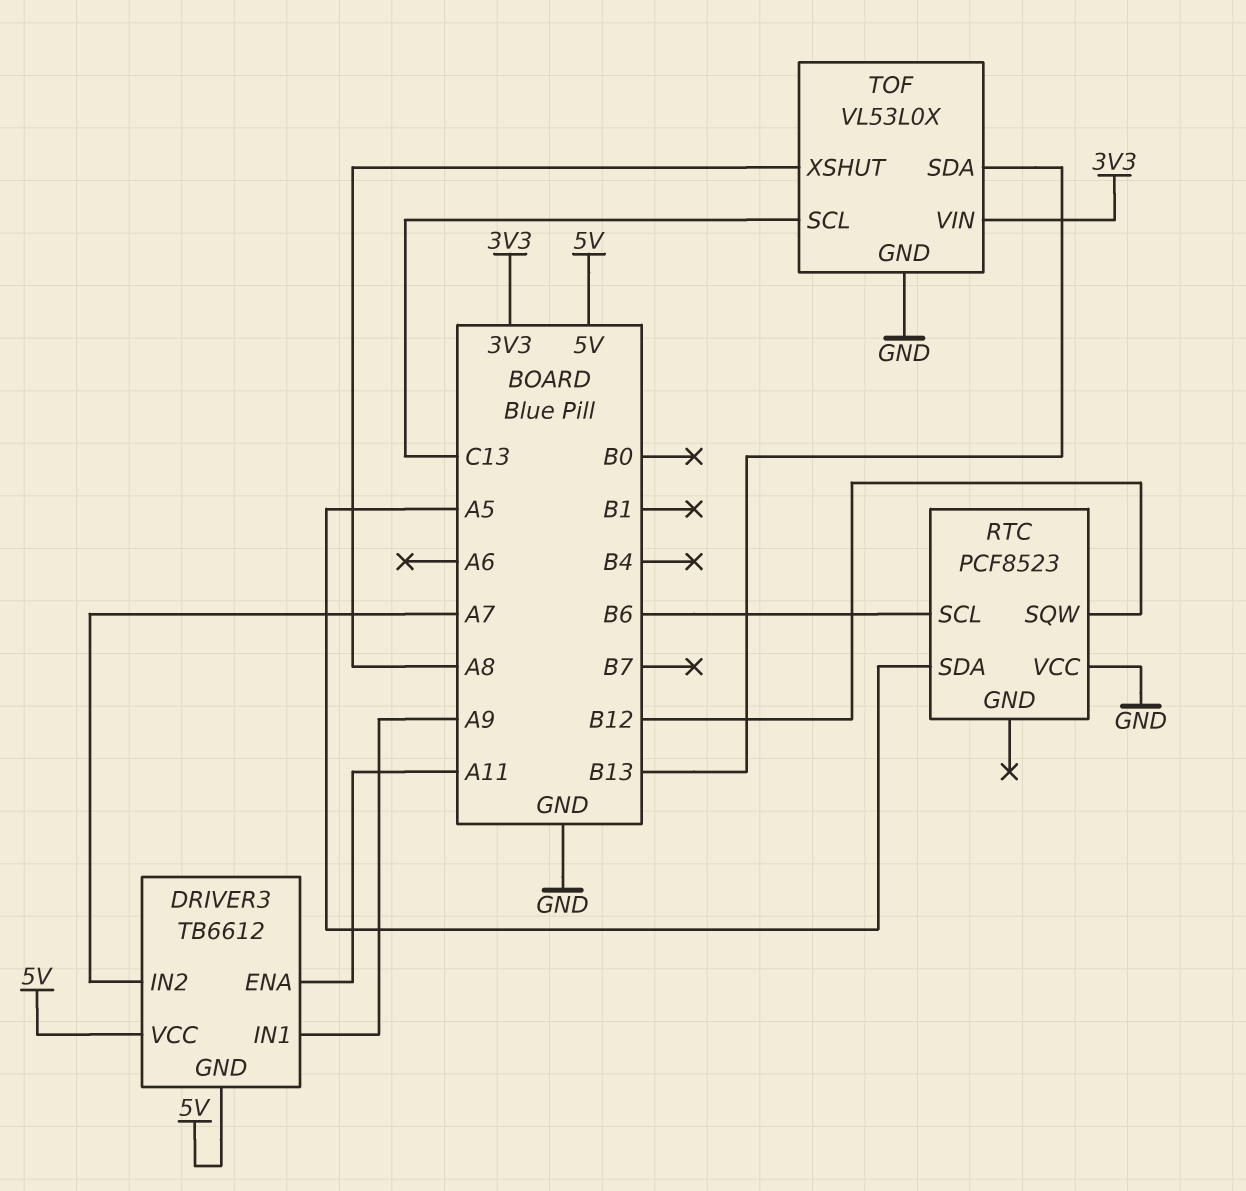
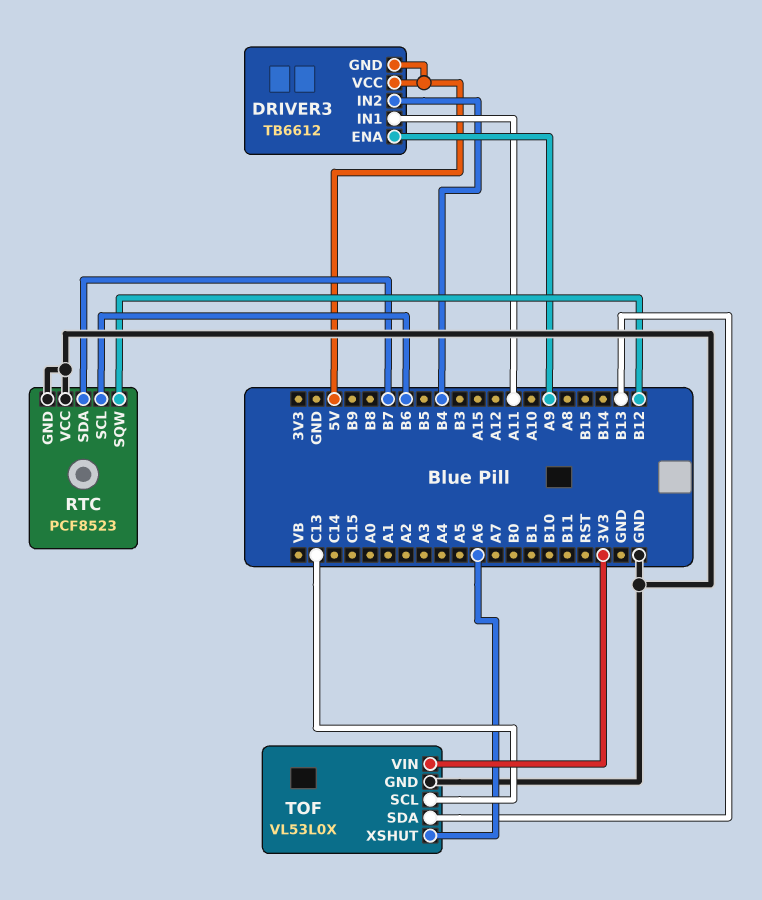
DRIVER3 pin ENA: A11 -> A9
DRIVER3 pin IN1: A9 -> A11
DRIVER3 pin IN2: A7 -> B4
RTC pin GND: none -> GND
RTC pin SDA: A5 -> B7
TOF pin XSHUT: A8 -> A6

